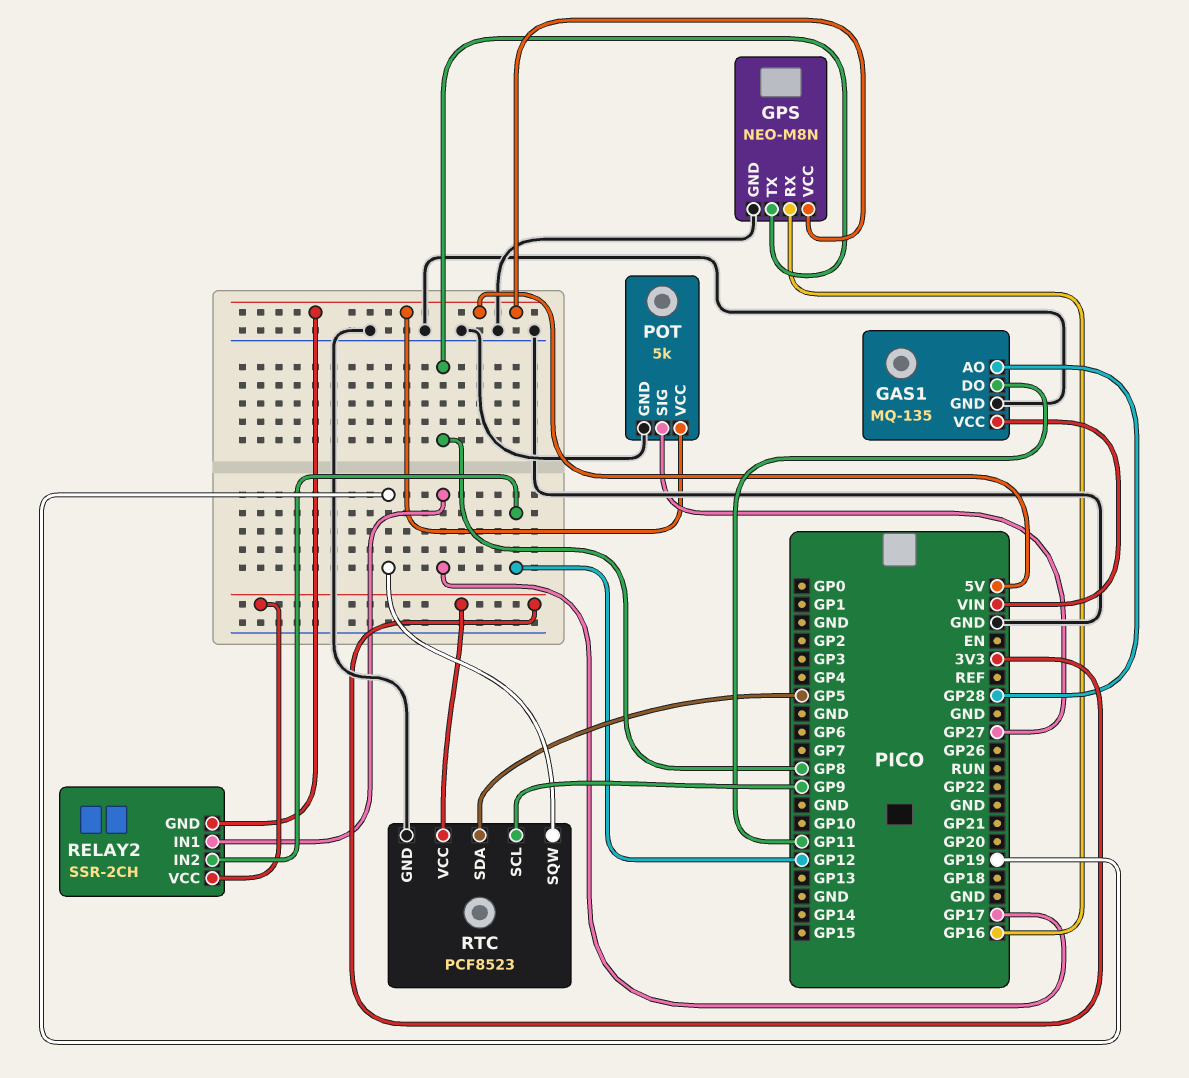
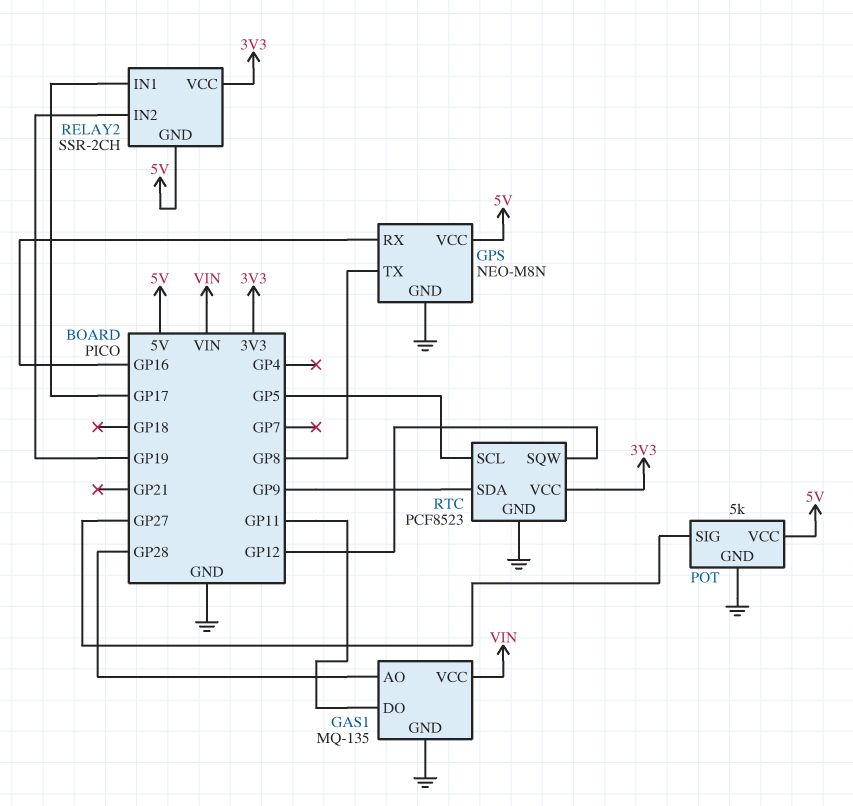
RELAY2 pin IN2: GP12 -> GP19
RTC pin SCL: GP9 -> GP5
RTC pin SDA: GP5 -> GP9
RTC pin SQW: GP19 -> GP12

